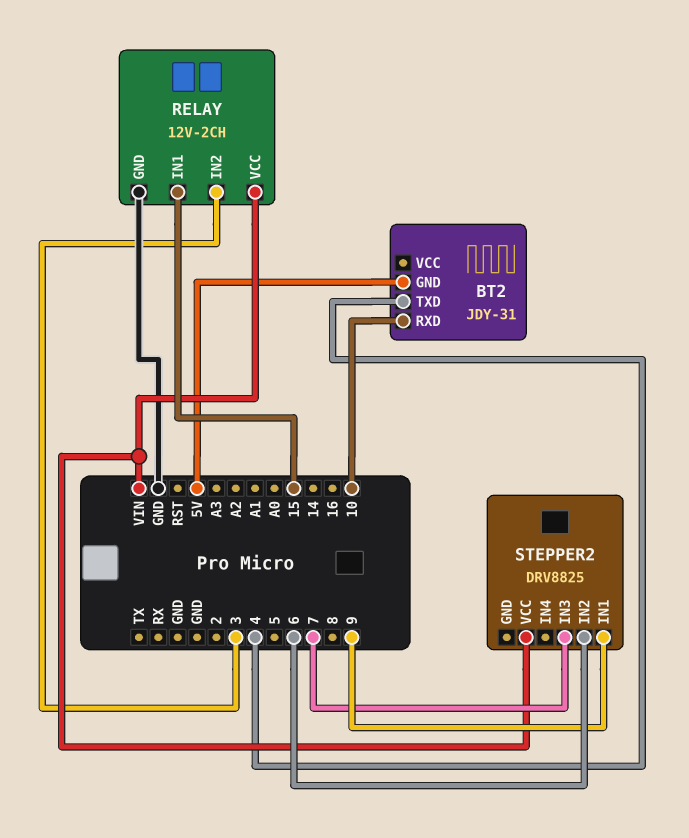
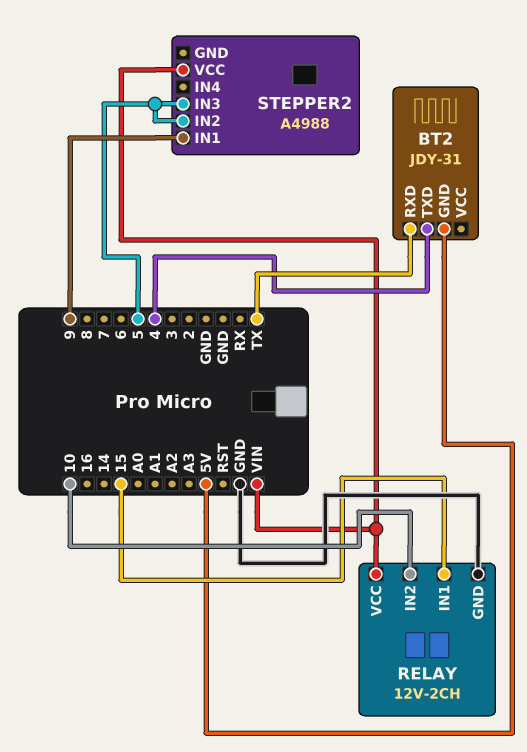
BT2 pin RXD: 10 -> TX
RELAY pin IN2: 3 -> 10
STEPPER2: DRV8825 -> A4988
STEPPER2 pin IN2: 6 -> 5
STEPPER2 pin IN3: 7 -> 5

